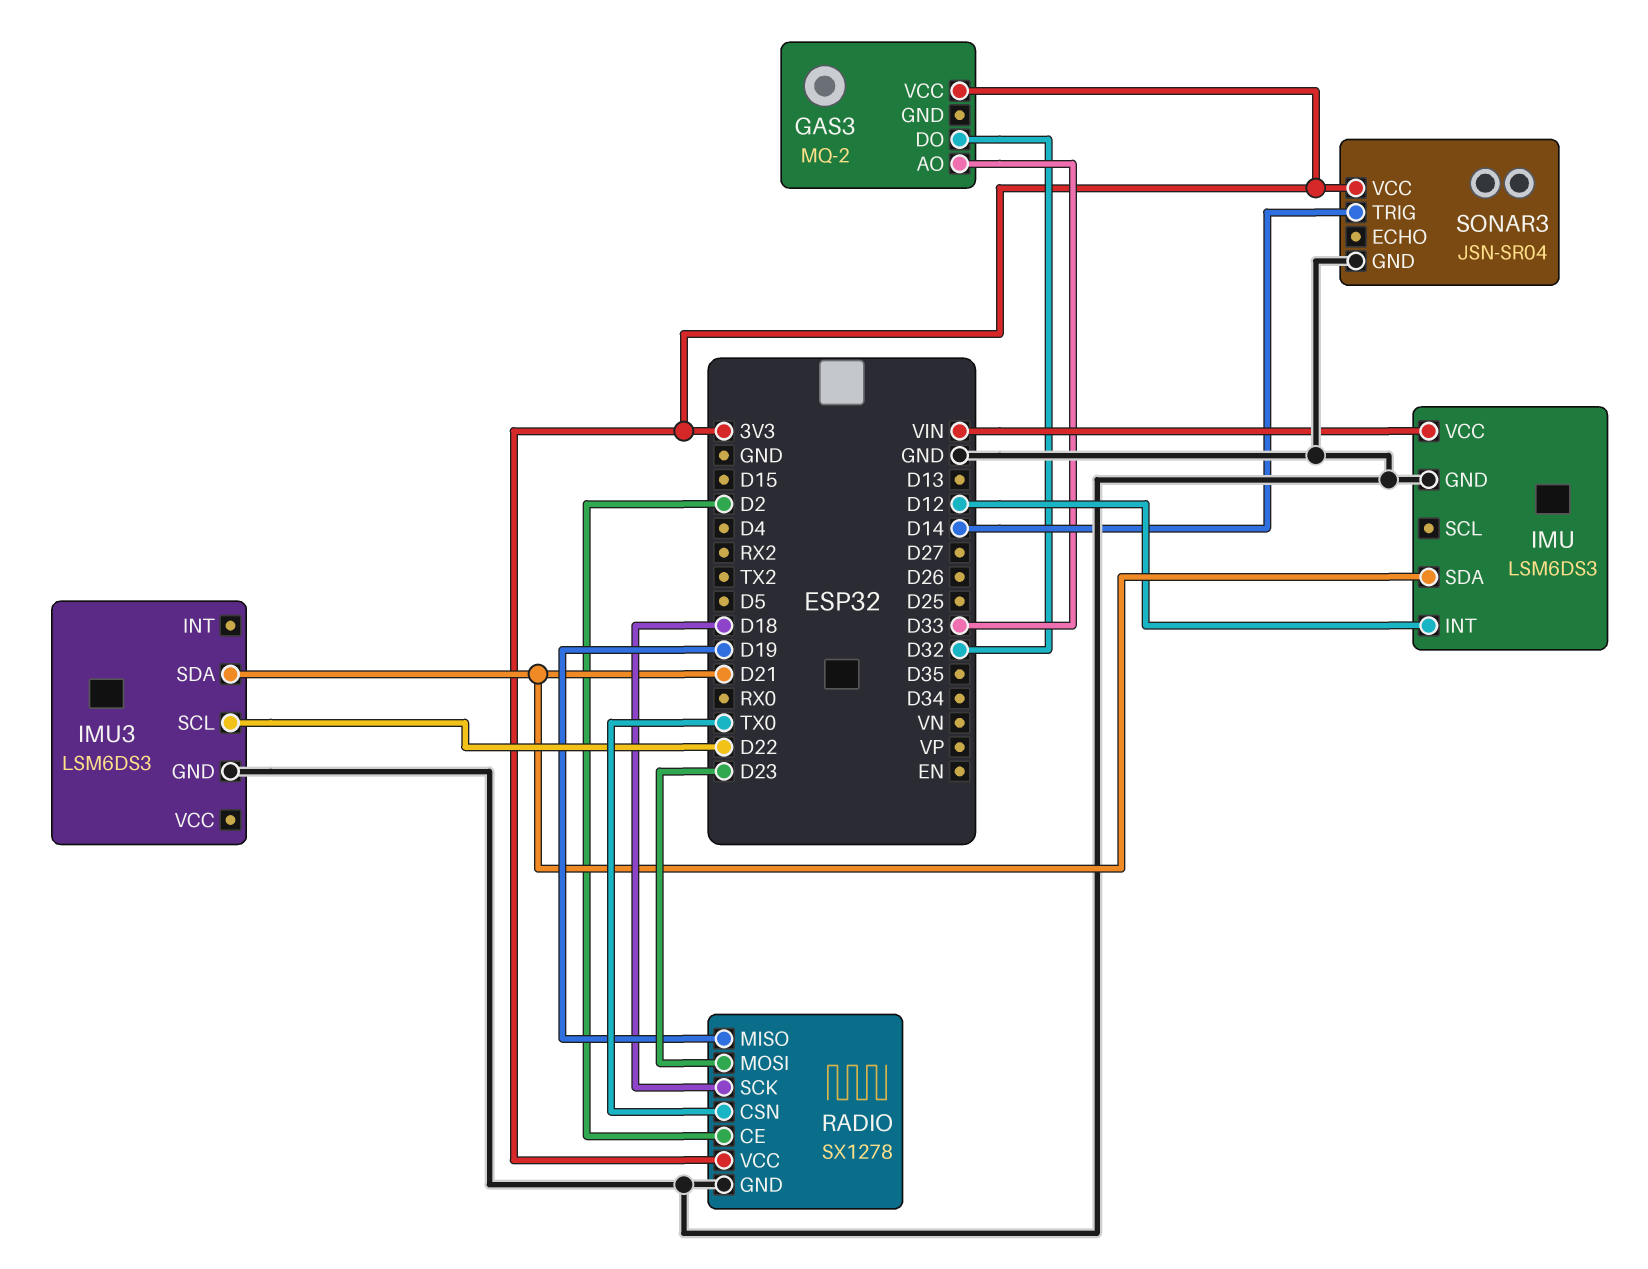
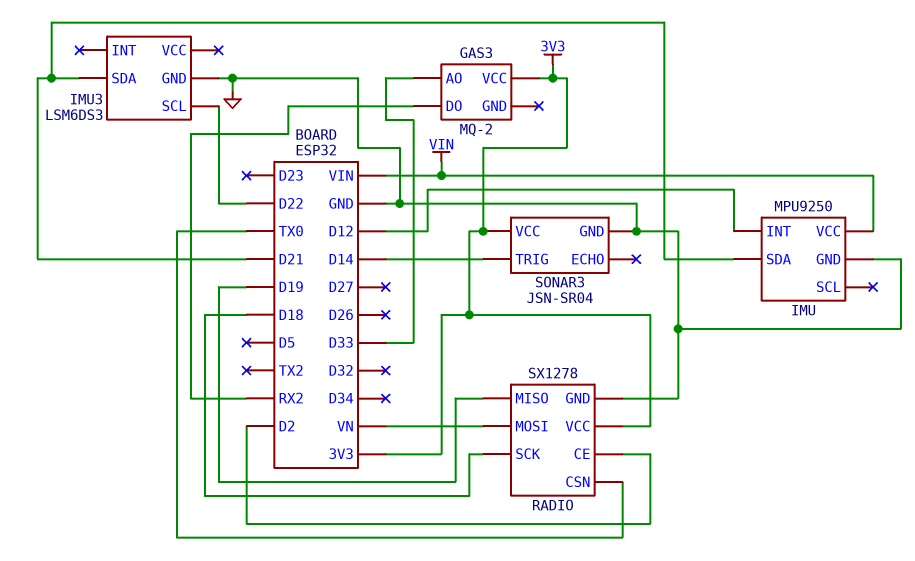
GAS3 pin DO: D32 -> RX2
IMU: LSM6DS3 -> MPU9250
RADIO pin MOSI: D23 -> VN

